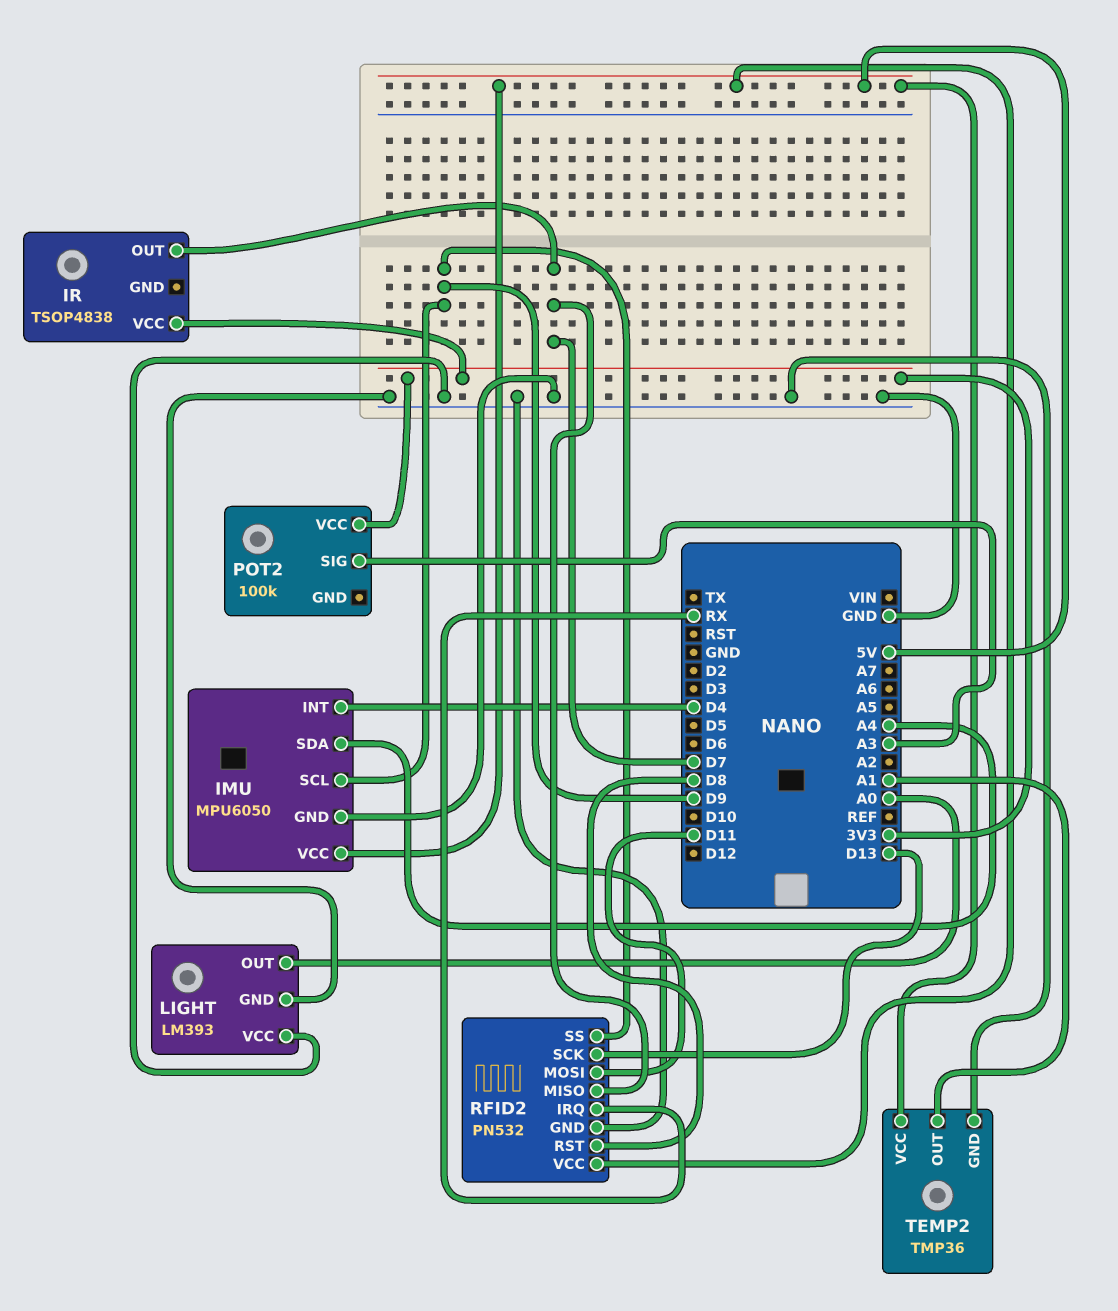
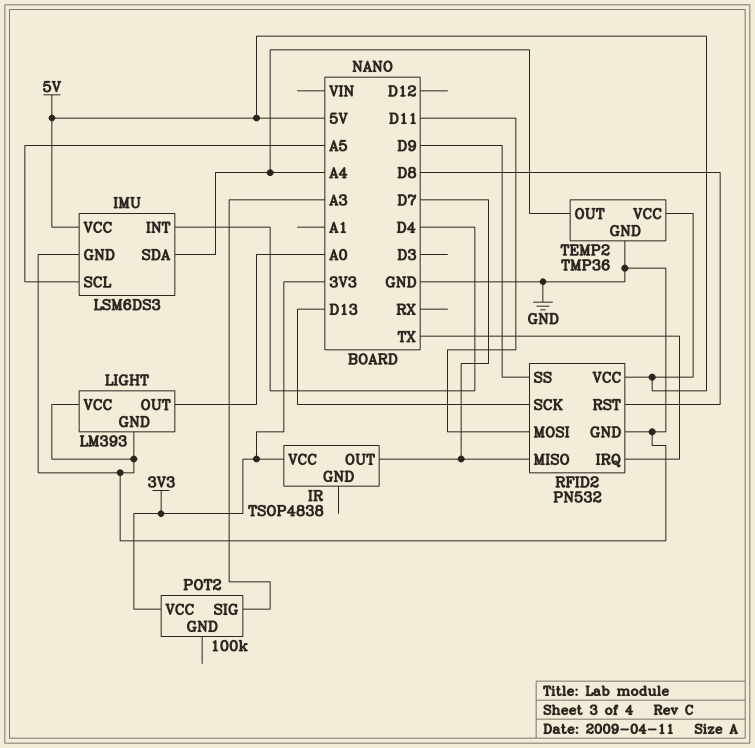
IMU: MPU6050 -> LSM6DS3
IMU pin SCL: D9 -> A5
RFID2 pin IRQ: RX -> TX
TEMP2 pin OUT: A1 -> A4

